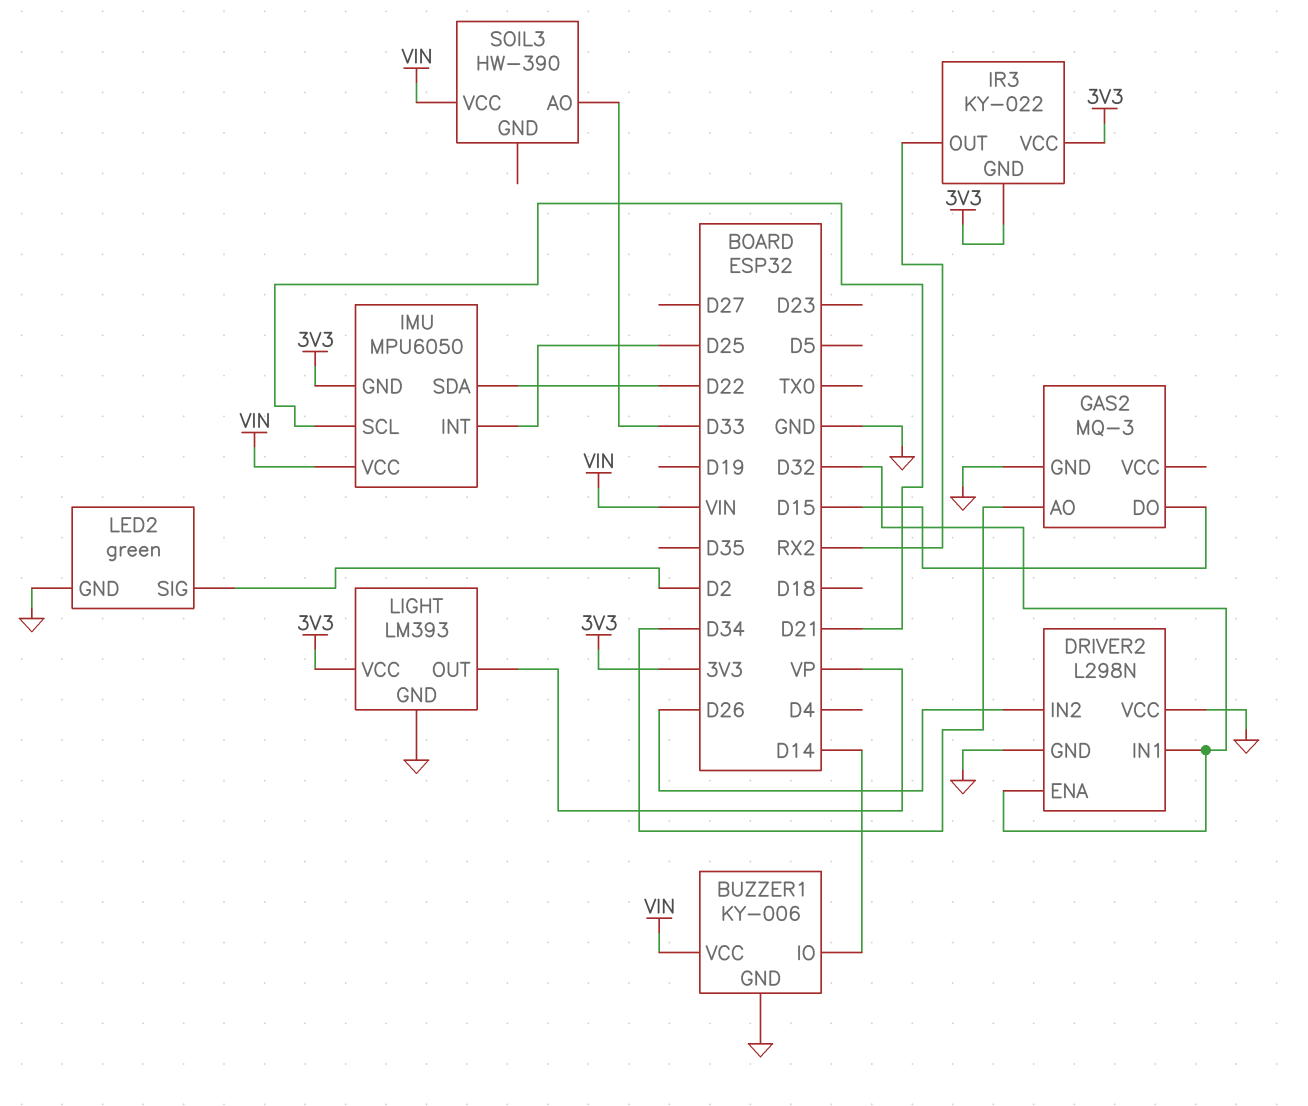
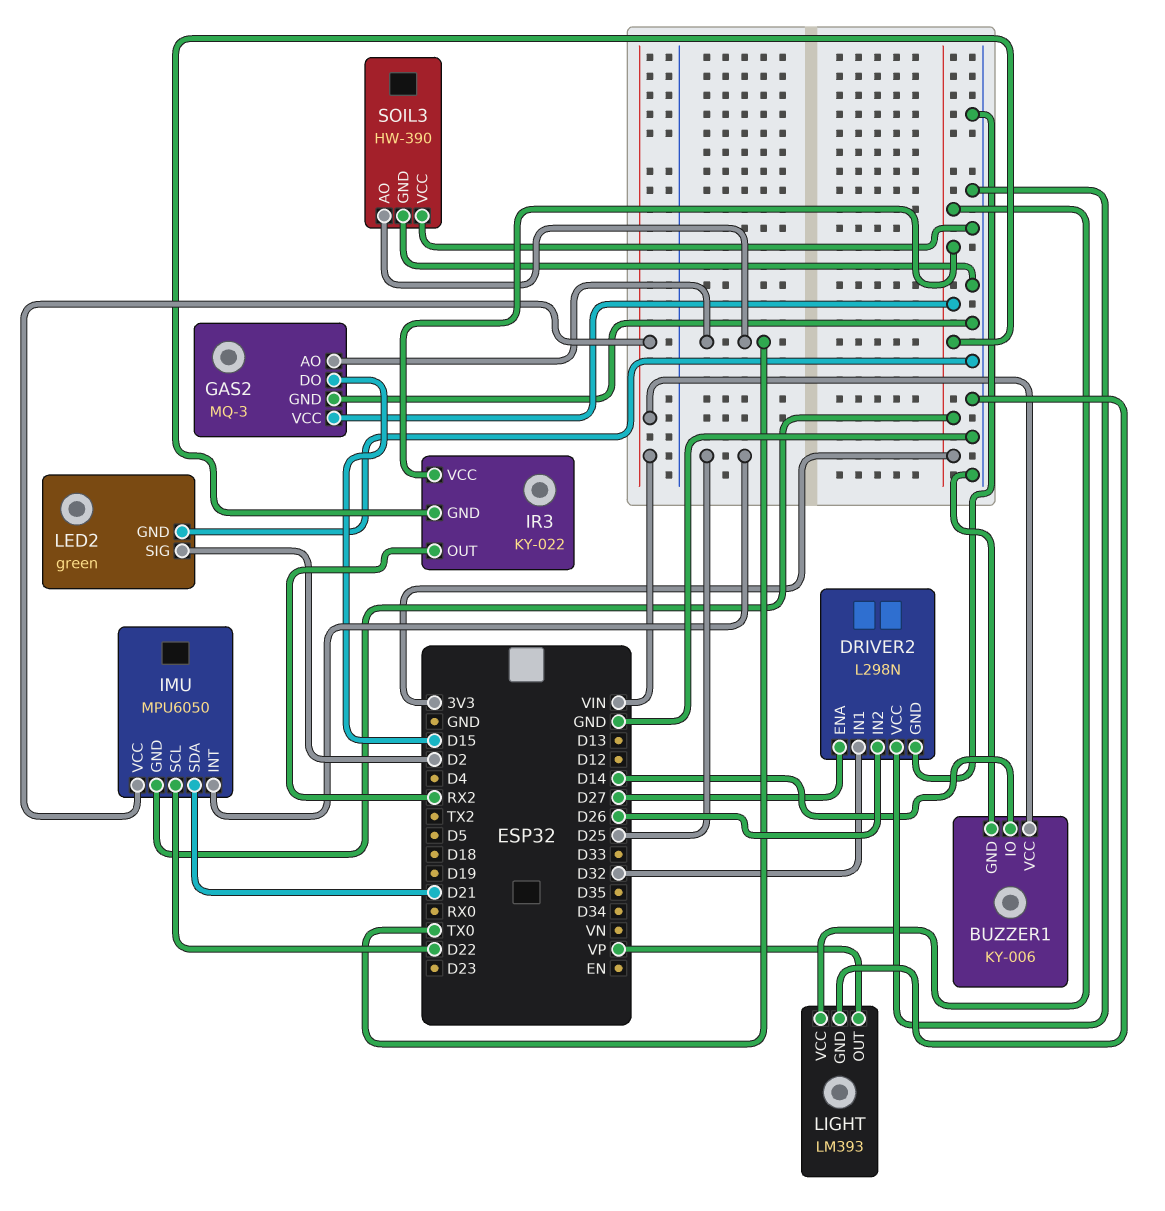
DRIVER2 pin ENA: D32 -> D27
GAS2 pin AO: D34 -> TX0
GAS2 pin VCC: none -> 3V3
IMU pin SCL: D21 -> D22
IMU pin SDA: D22 -> D21
SOIL3 pin AO: D33 -> TX0
SOIL3 pin GND: none -> GND
SOIL3 pin VCC: VIN -> GND

